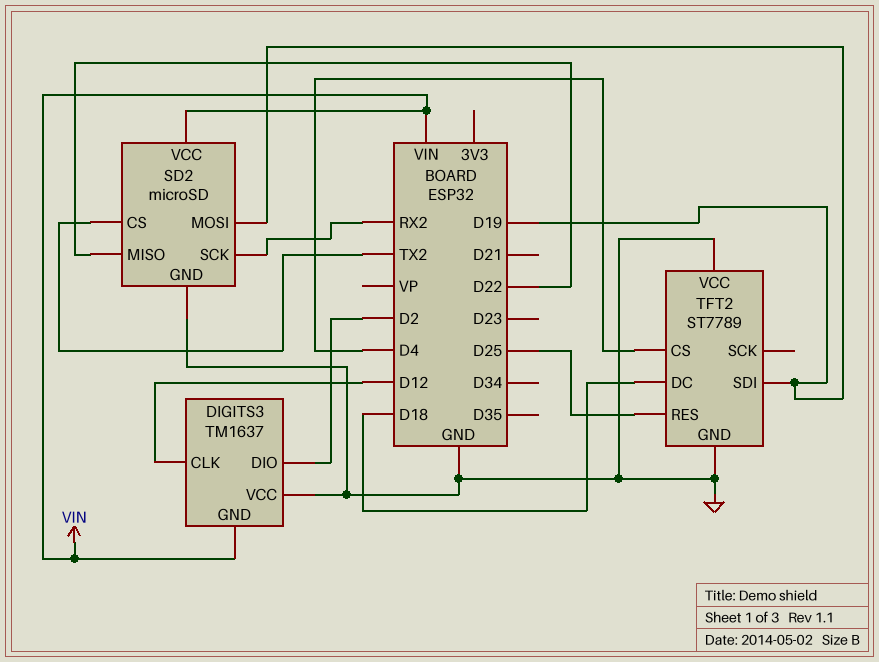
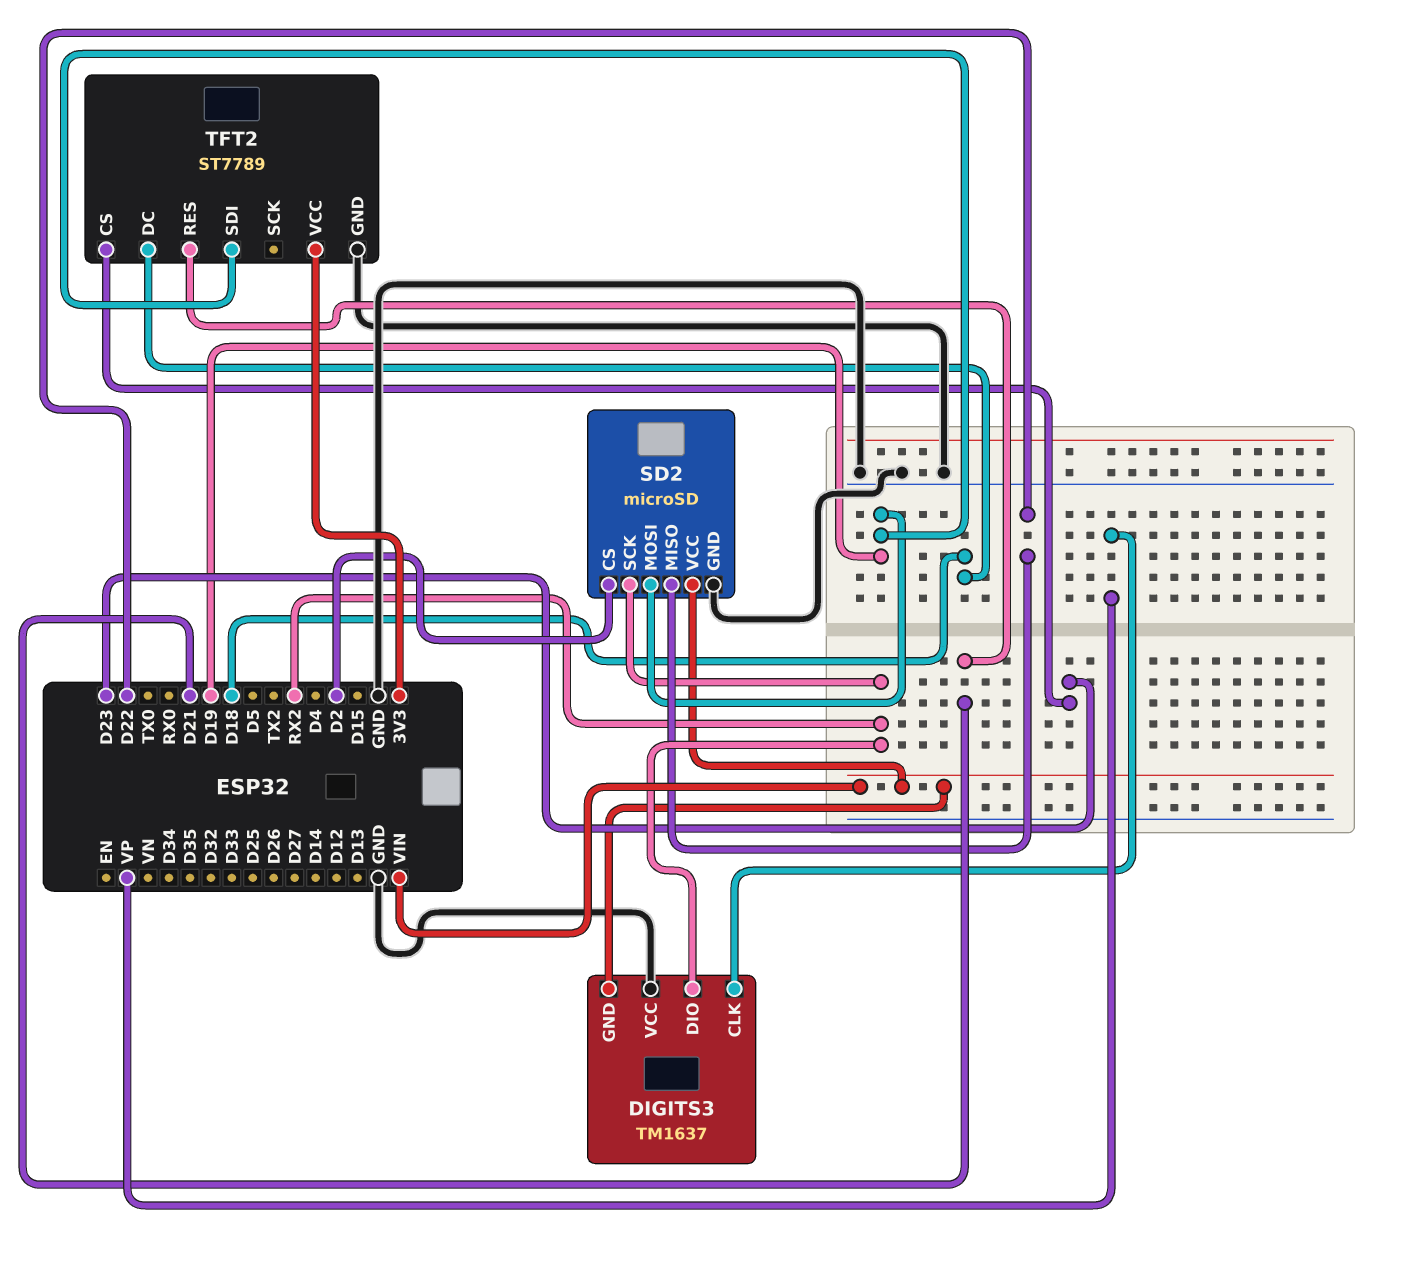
DIGITS3 pin CLK: D12 -> VP
DIGITS3 pin DIO: D2 -> RX2
SD2 pin CS: TX2 -> D2
TFT2 pin CS: D4 -> D23
TFT2 pin RES: D25 -> D21
TFT2 pin VCC: GND -> 3V3

